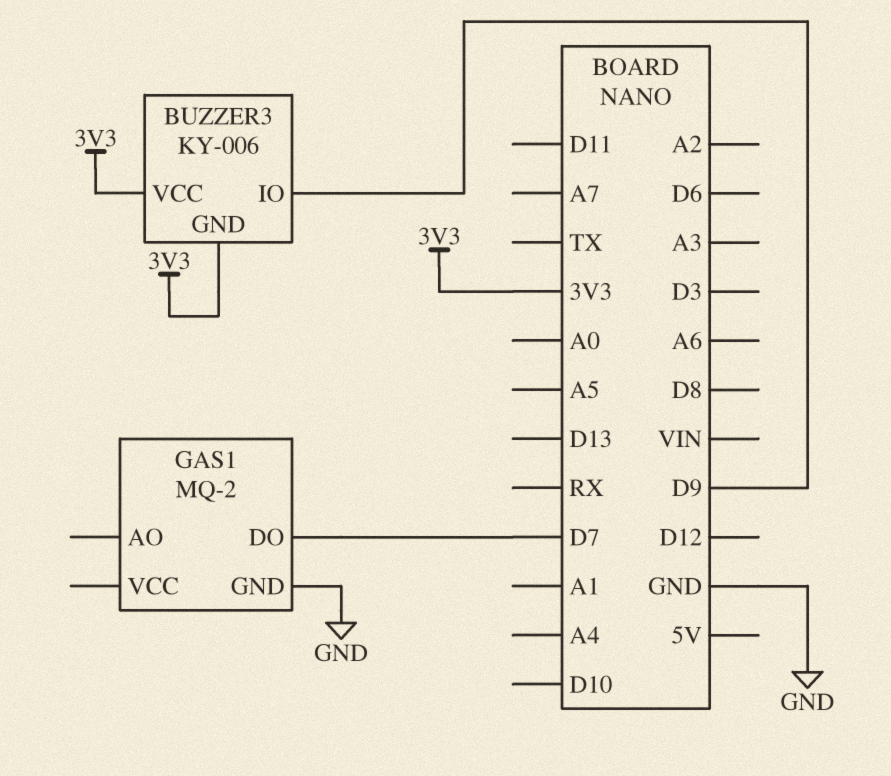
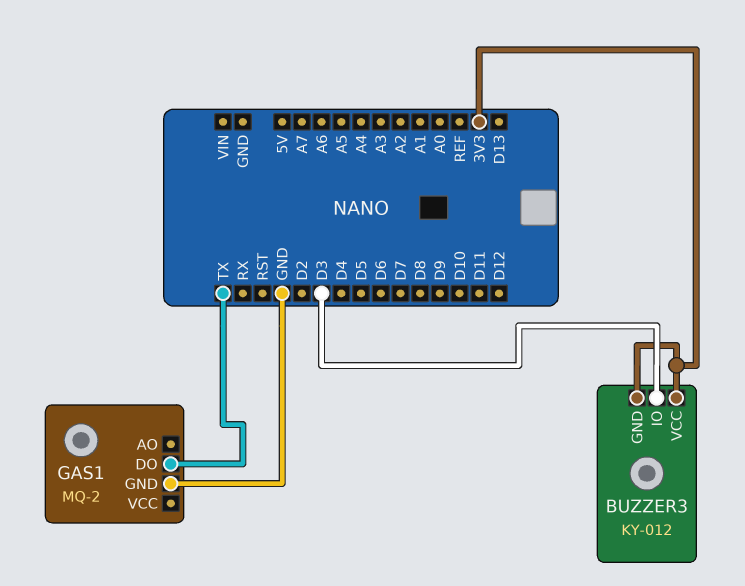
BUZZER3: KY-006 -> KY-012
BUZZER3 pin IO: D9 -> D3
GAS1 pin DO: D7 -> TX

